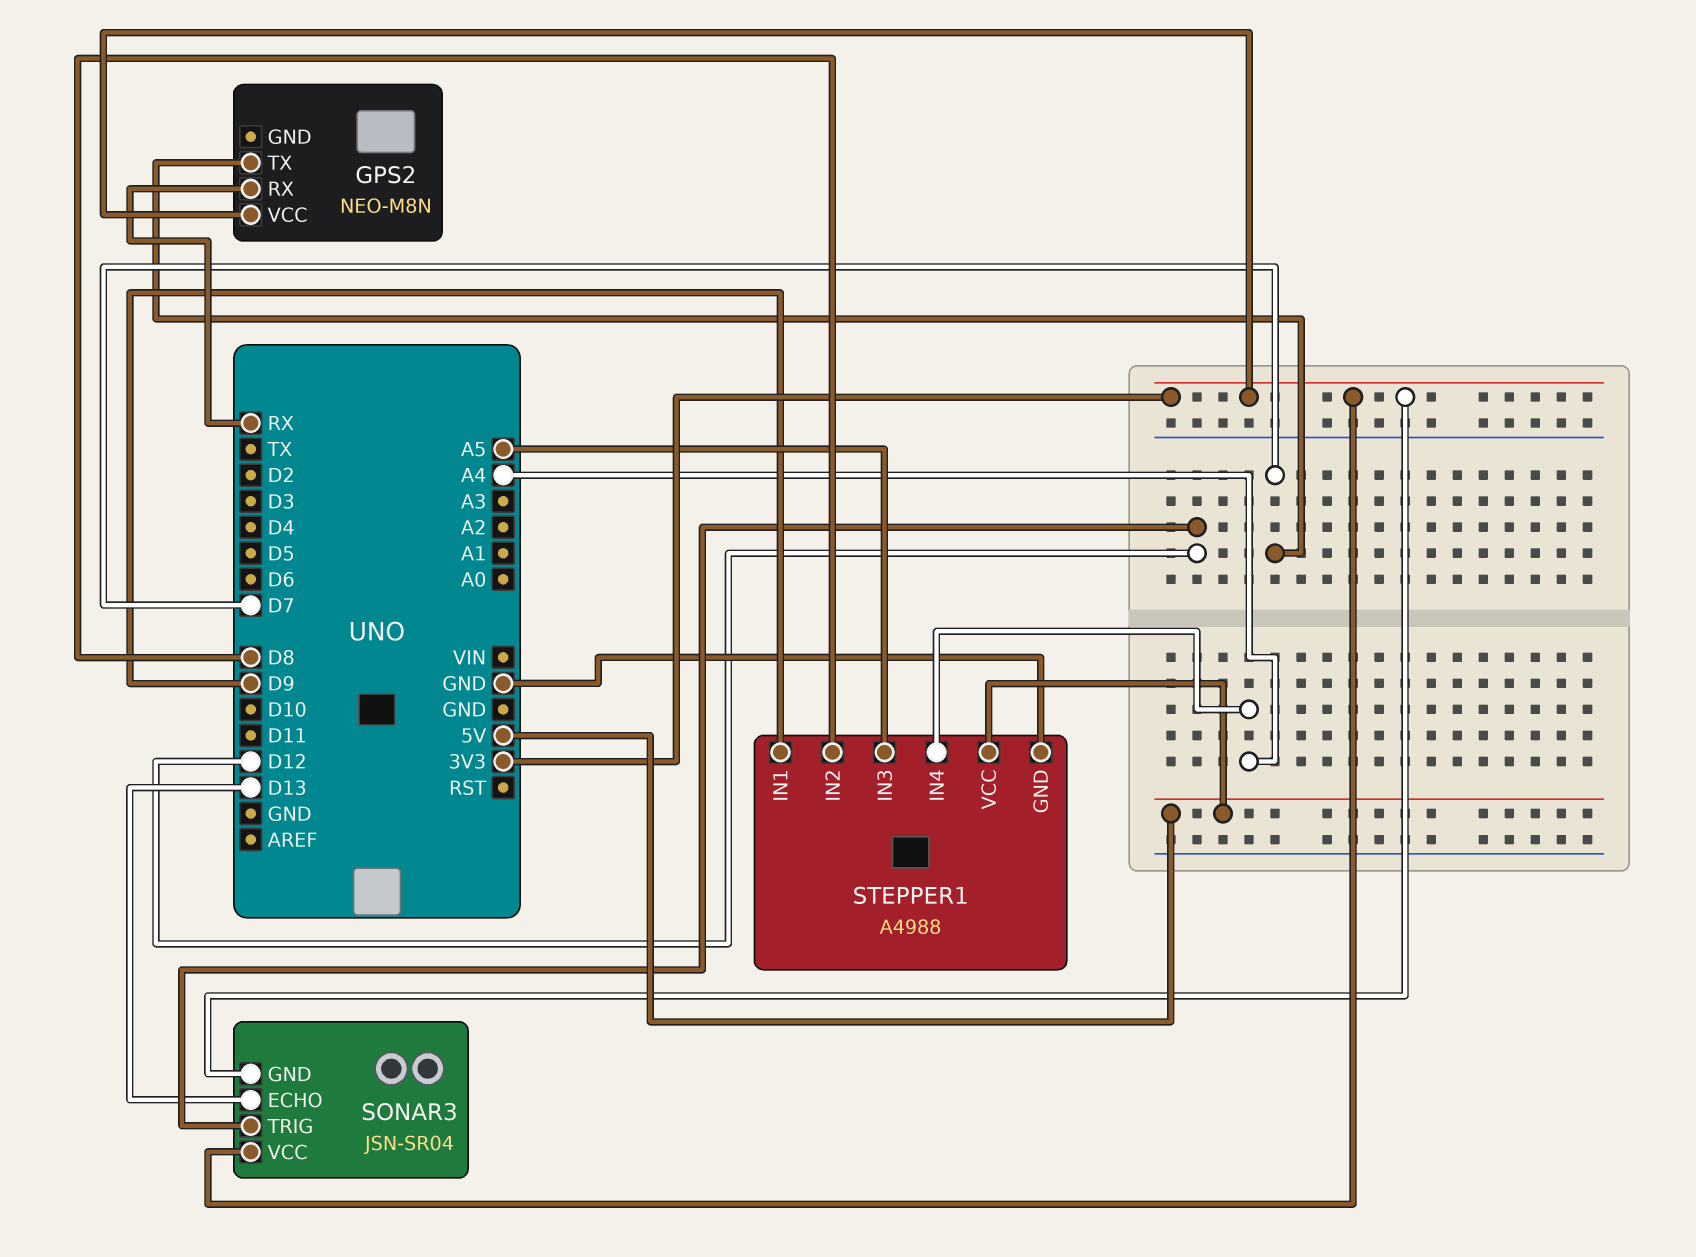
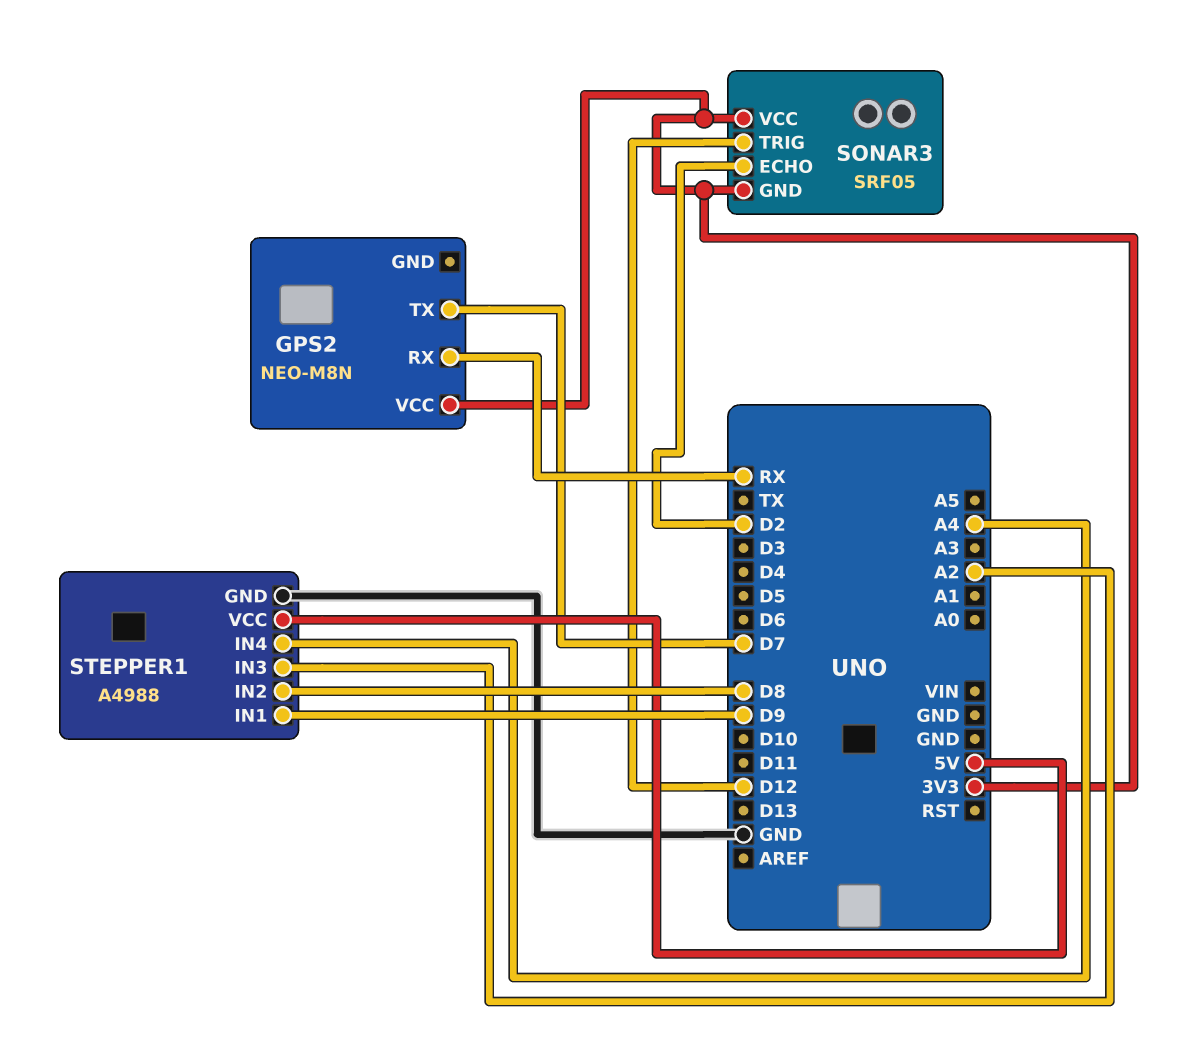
SONAR3: JSN-SR04 -> SRF05
SONAR3 pin ECHO: D13 -> D2
STEPPER1 pin IN3: A5 -> A2

